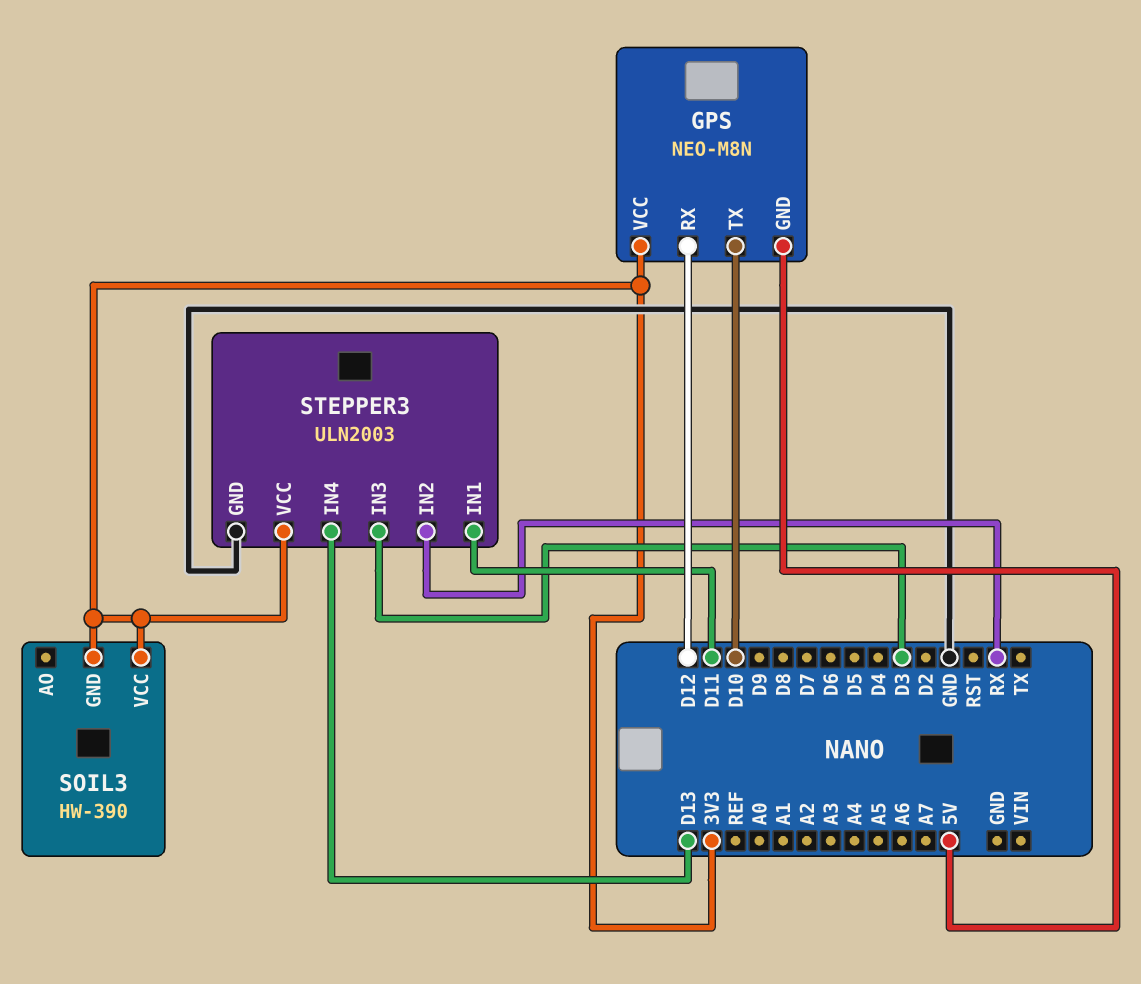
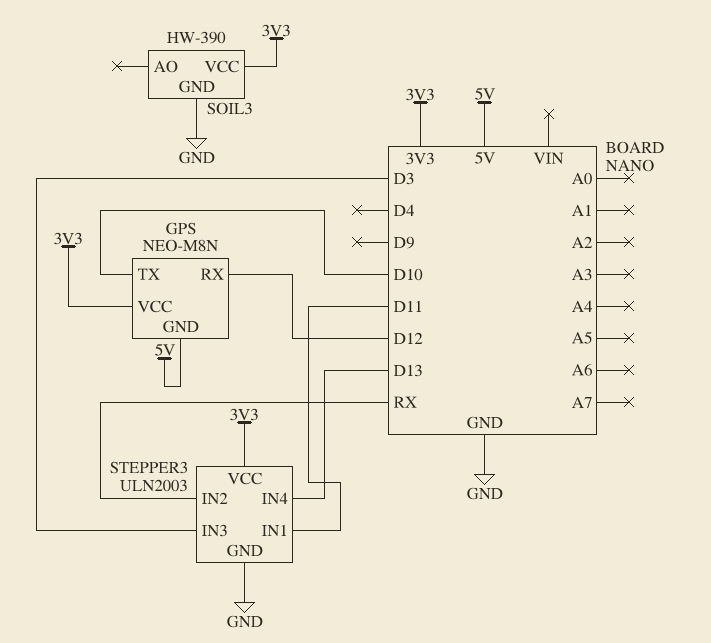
SOIL3 pin GND: 3V3 -> GND

